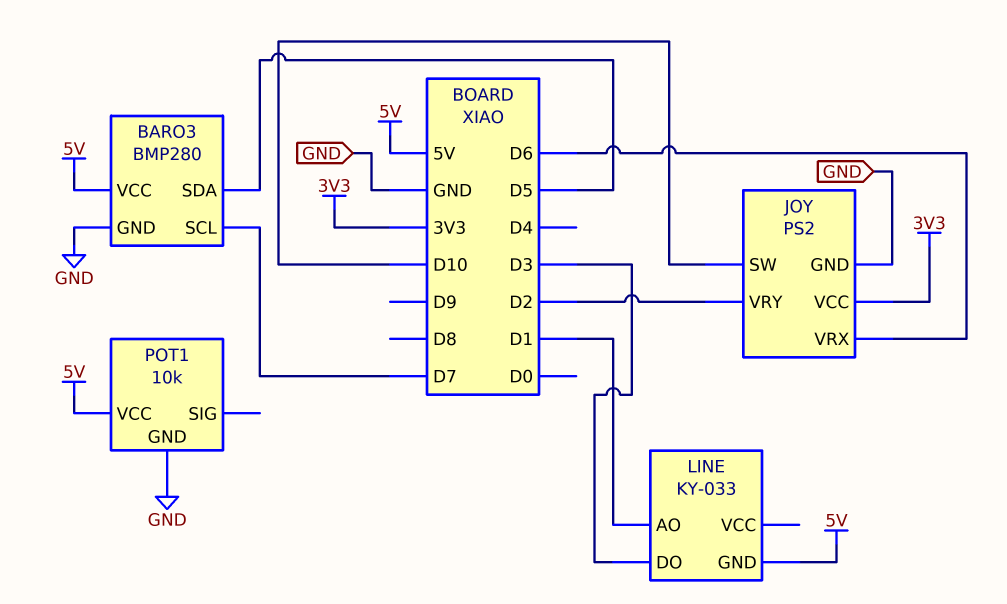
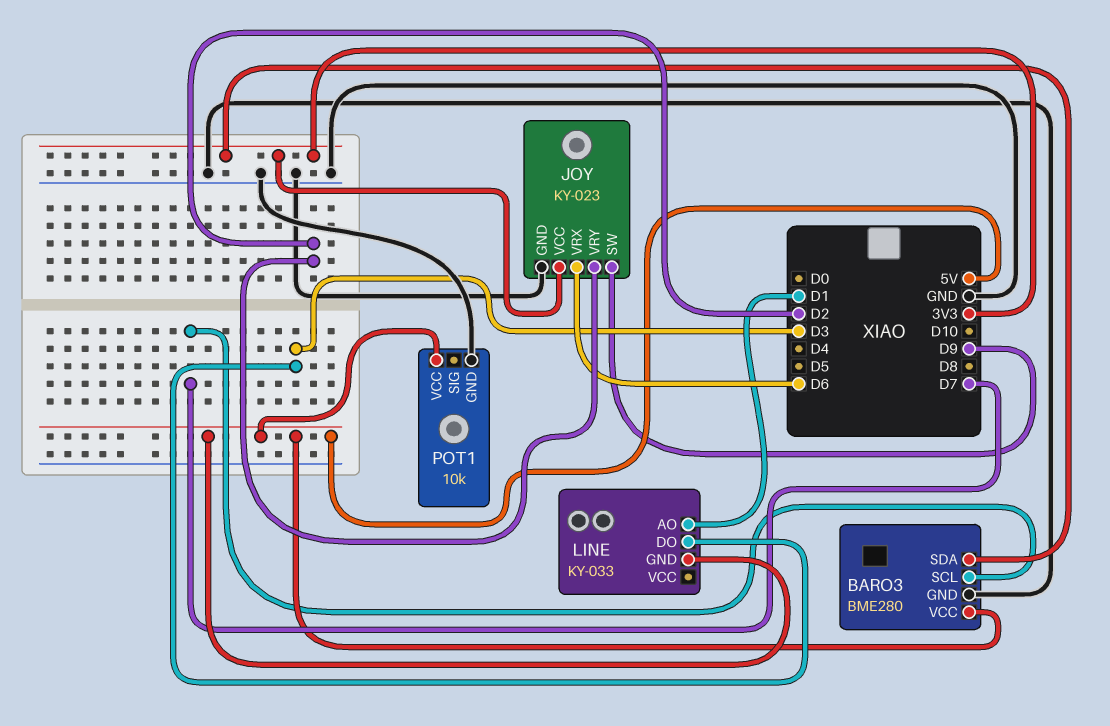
BARO3: BMP280 -> BME280
BARO3 pin SDA: D5 -> 3V3
JOY: PS2 -> KY-023
JOY pin SW: D10 -> D9

